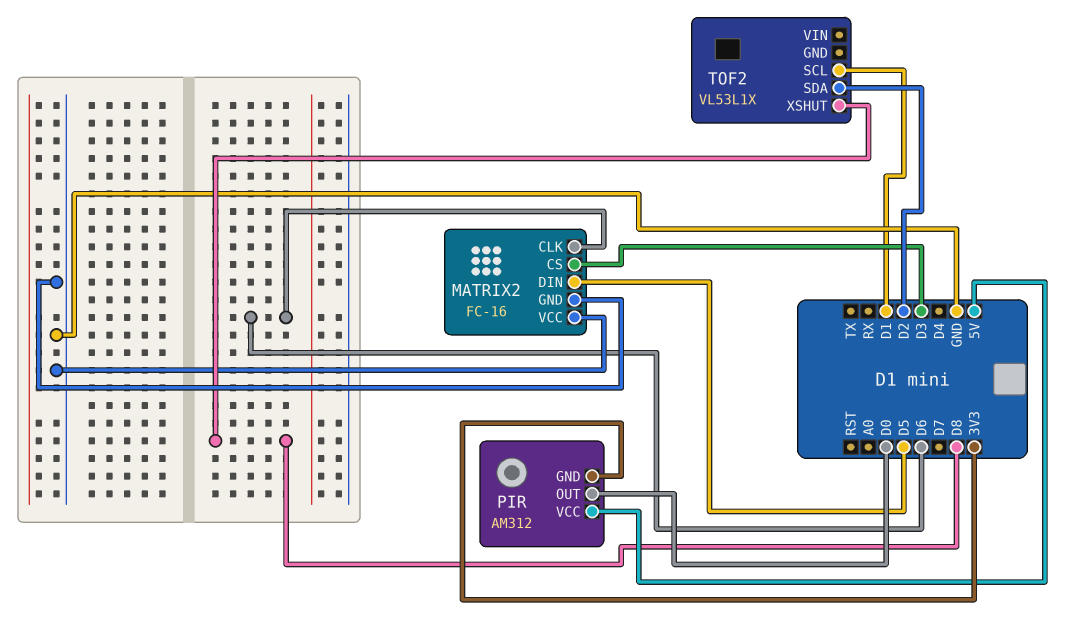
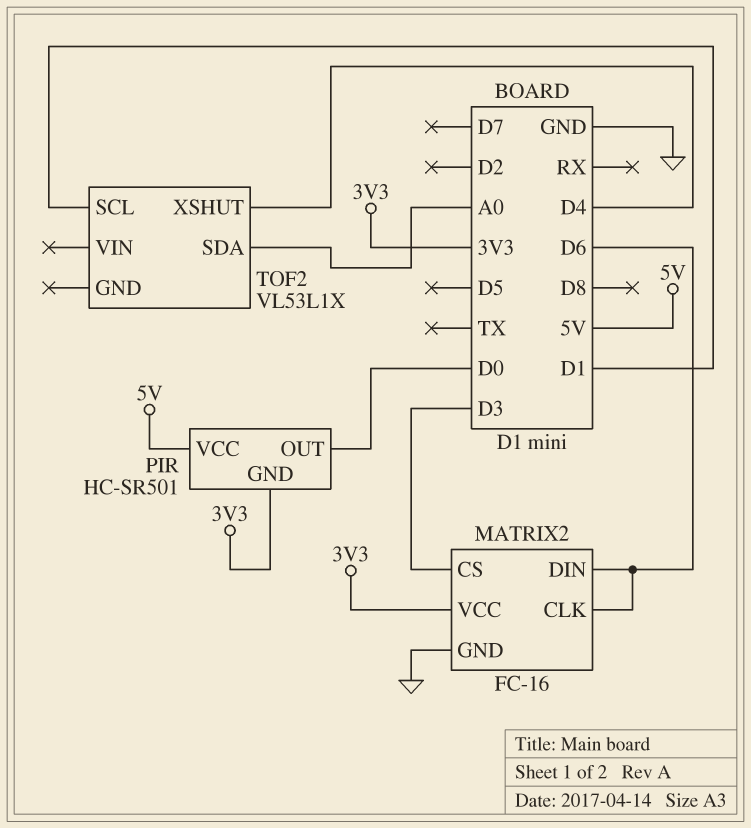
MATRIX2 pin DIN: D5 -> D6
MATRIX2 pin VCC: GND -> 3V3
PIR: AM312 -> HC-SR501
TOF2 pin SDA: D2 -> A0
TOF2 pin XSHUT: D8 -> D4

